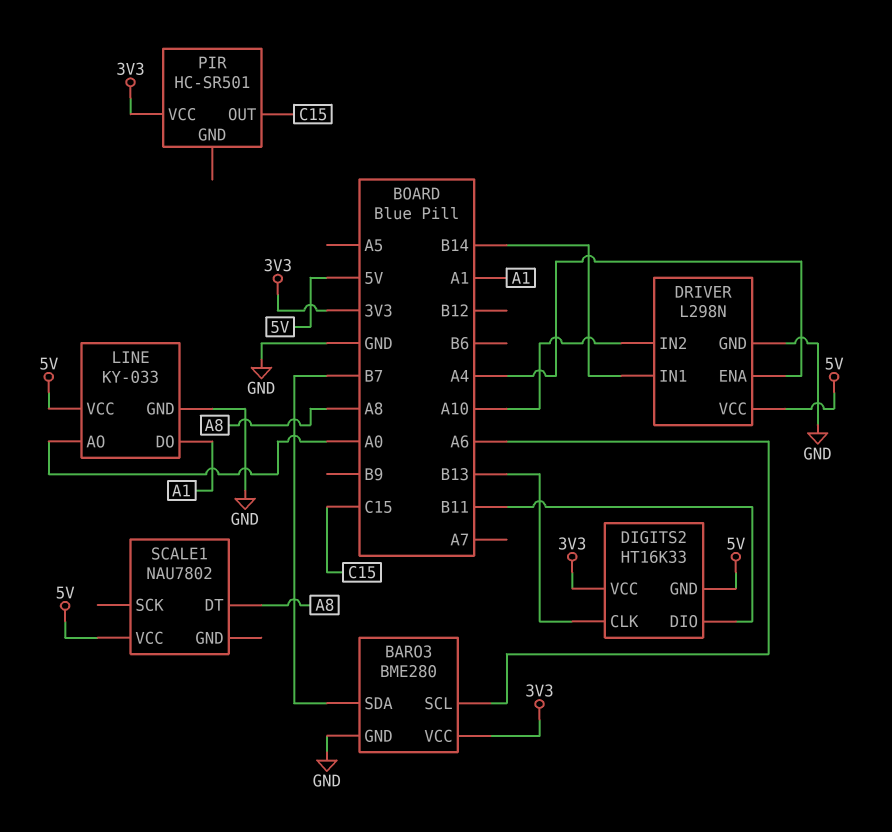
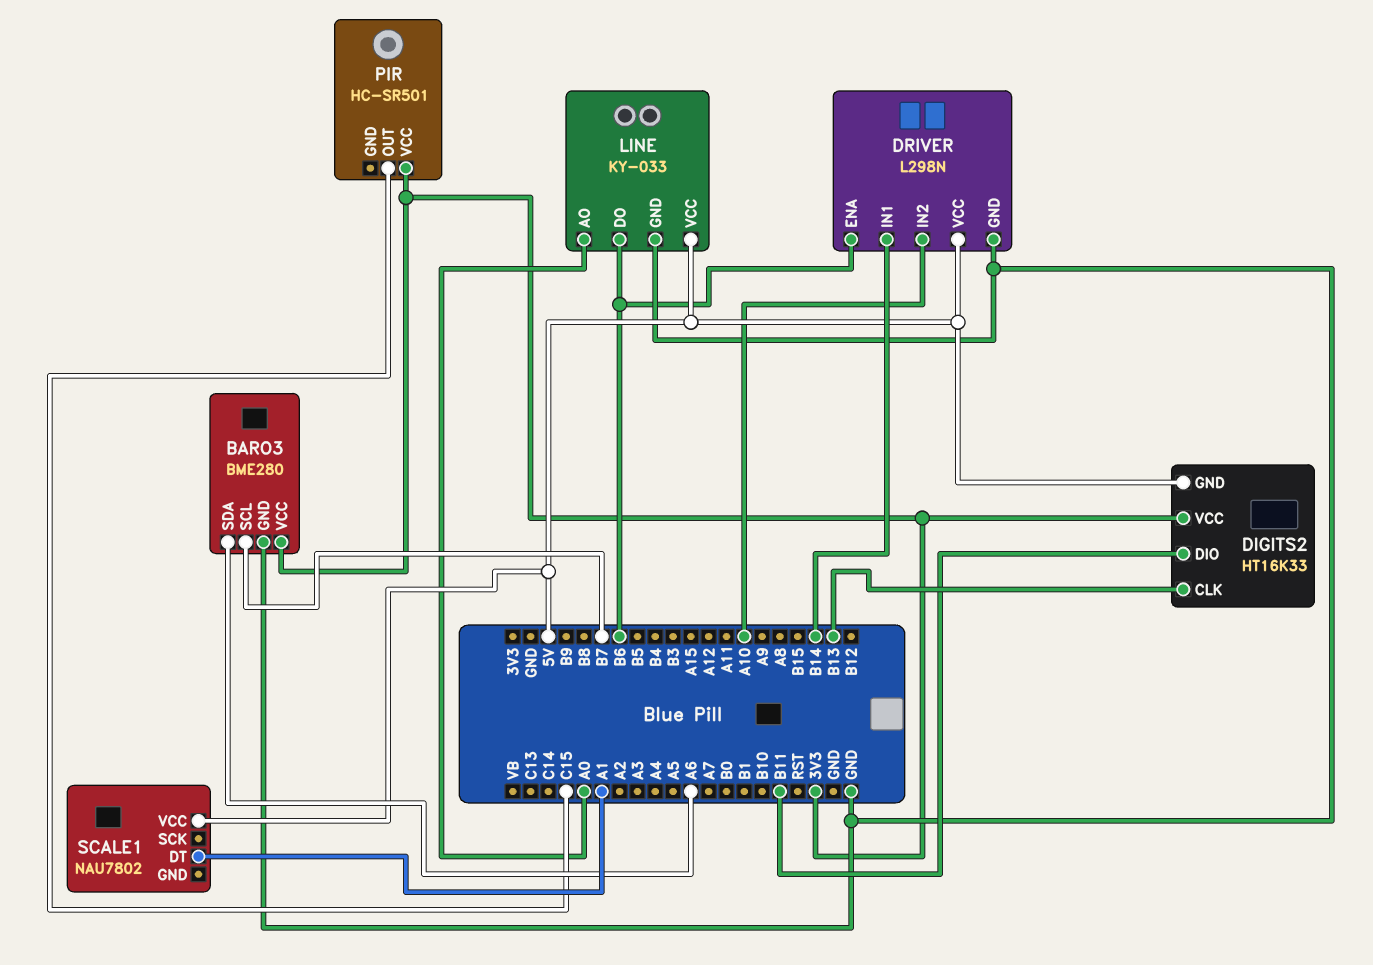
BARO3 pin SCL: A6 -> B7
BARO3 pin SDA: B7 -> A6
DRIVER pin ENA: A4 -> B6
LINE pin DO: A1 -> B6
SCALE1 pin DT: A8 -> A1

